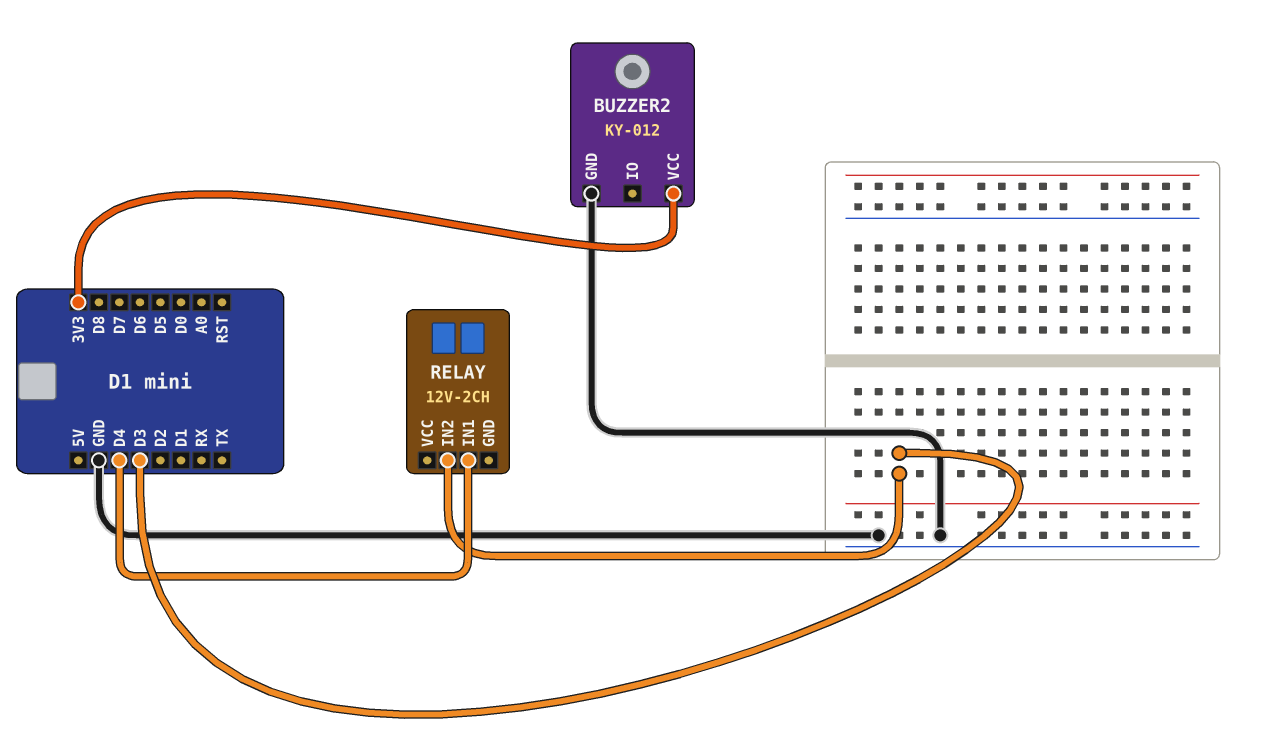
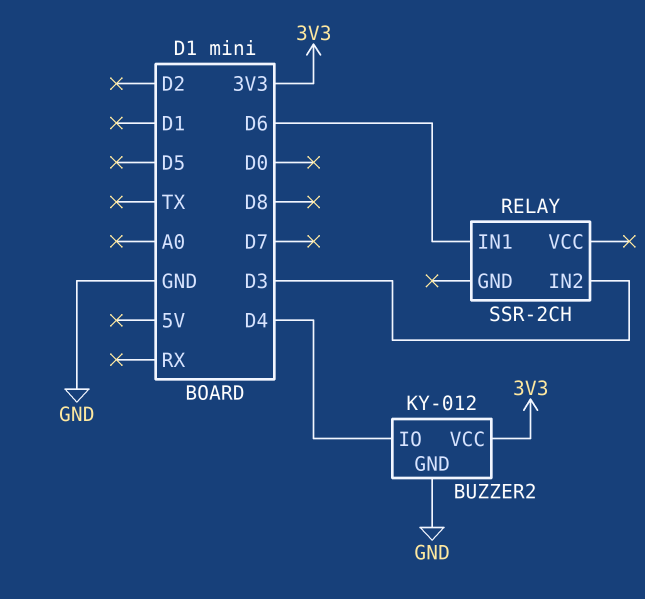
BUZZER2 pin IO: none -> D4
RELAY: 12V-2CH -> SSR-2CH
RELAY pin IN1: D4 -> D6

